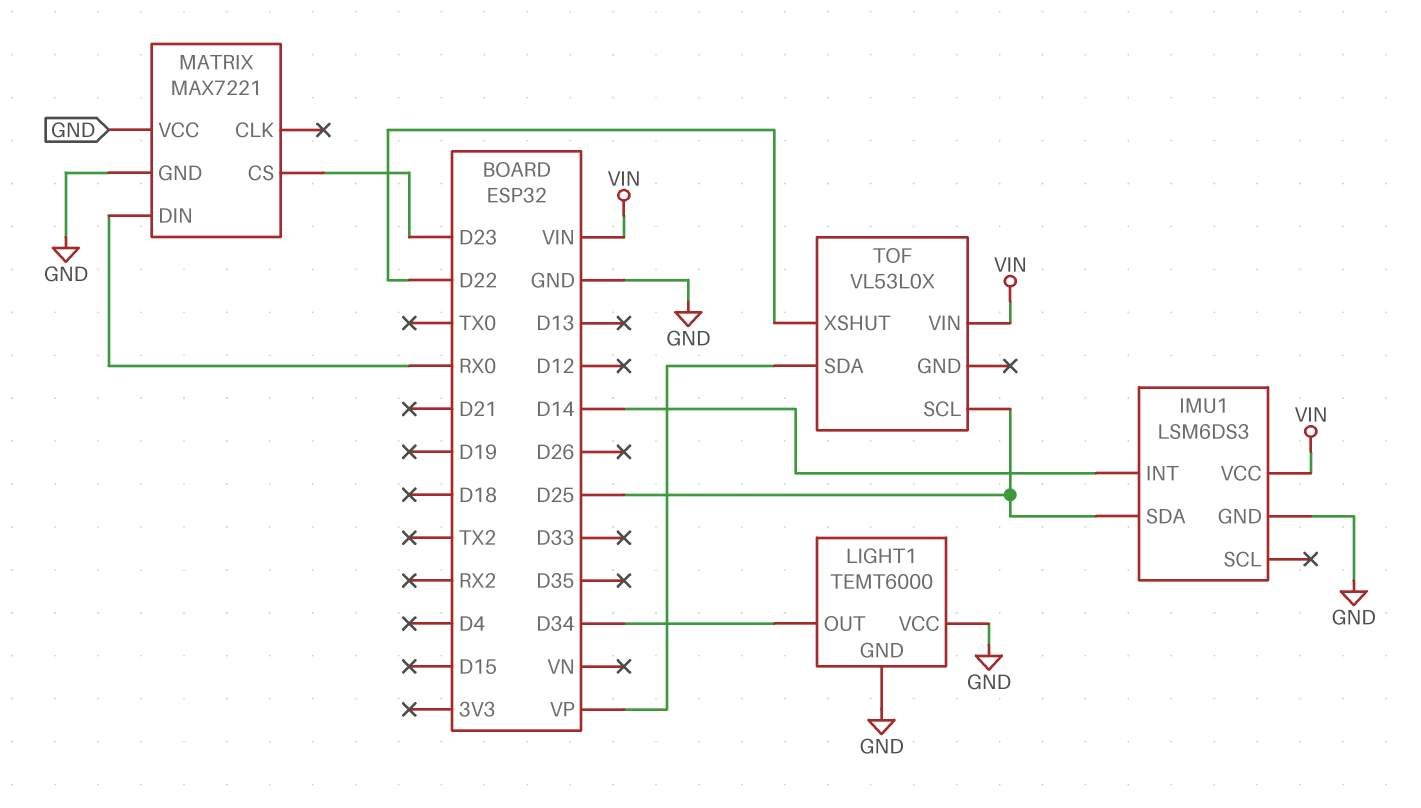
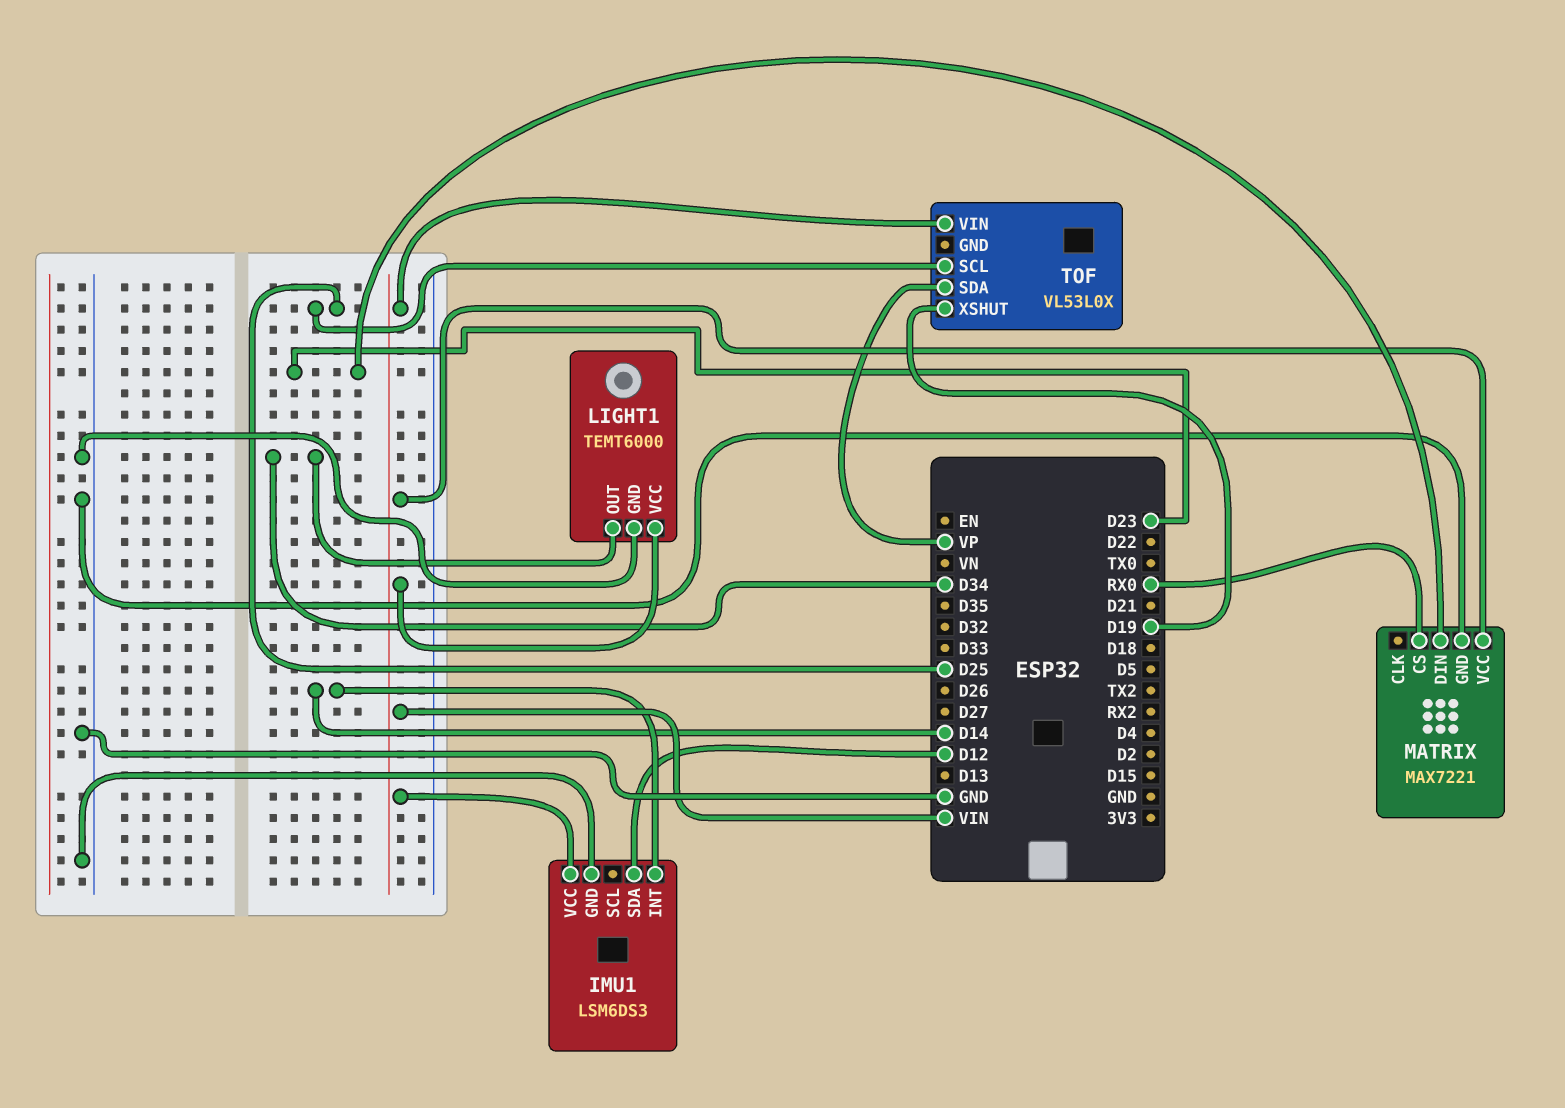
IMU1 pin SDA: D25 -> D12
LIGHT1 pin VCC: GND -> VIN
MATRIX pin CS: D23 -> RX0
MATRIX pin DIN: RX0 -> D23
MATRIX pin VCC: GND -> VIN
TOF pin XSHUT: D22 -> D19

